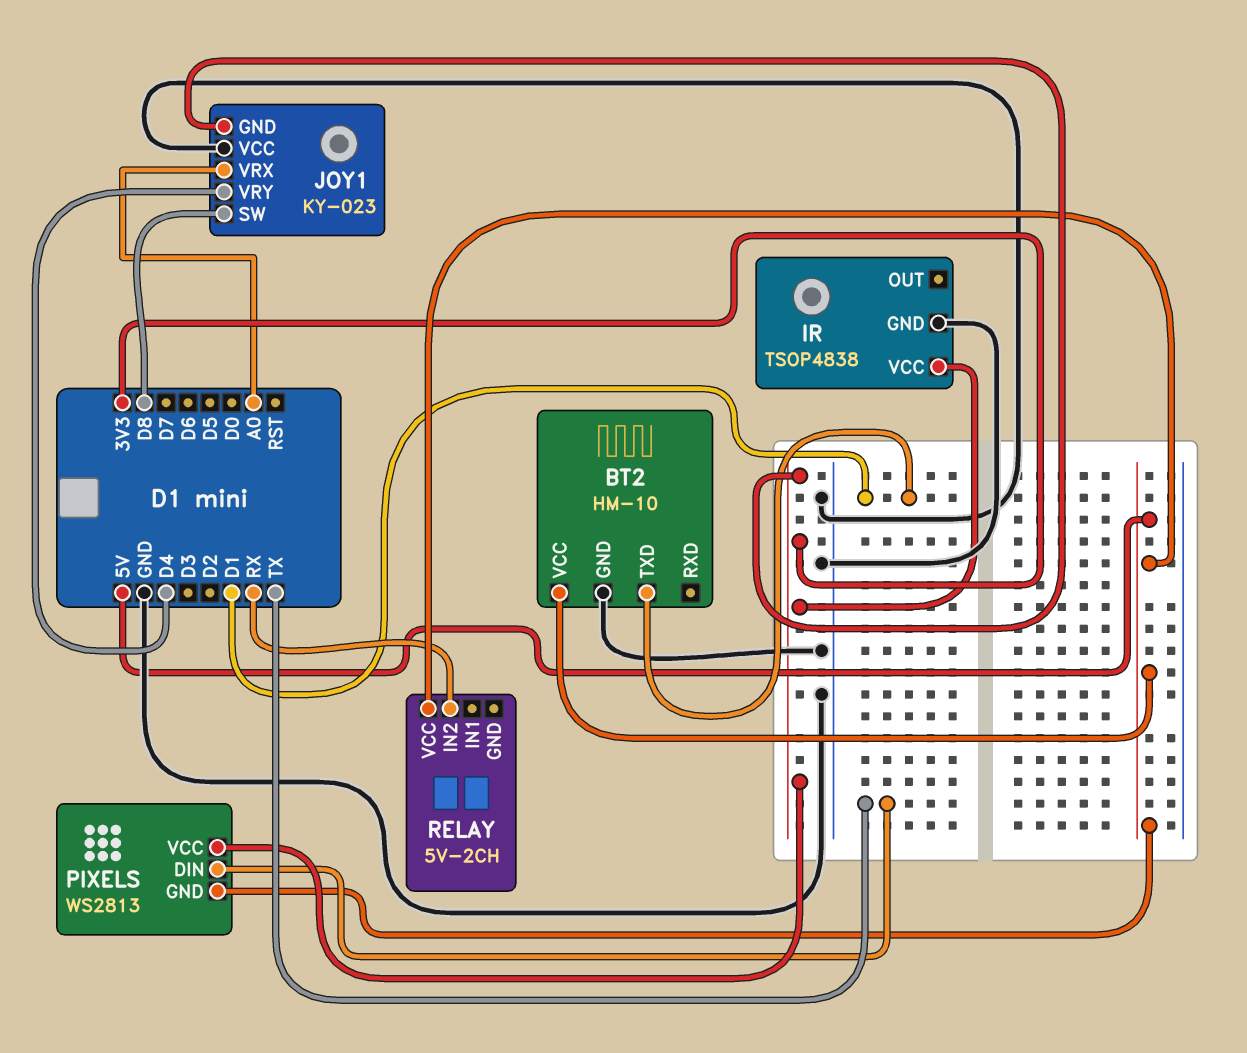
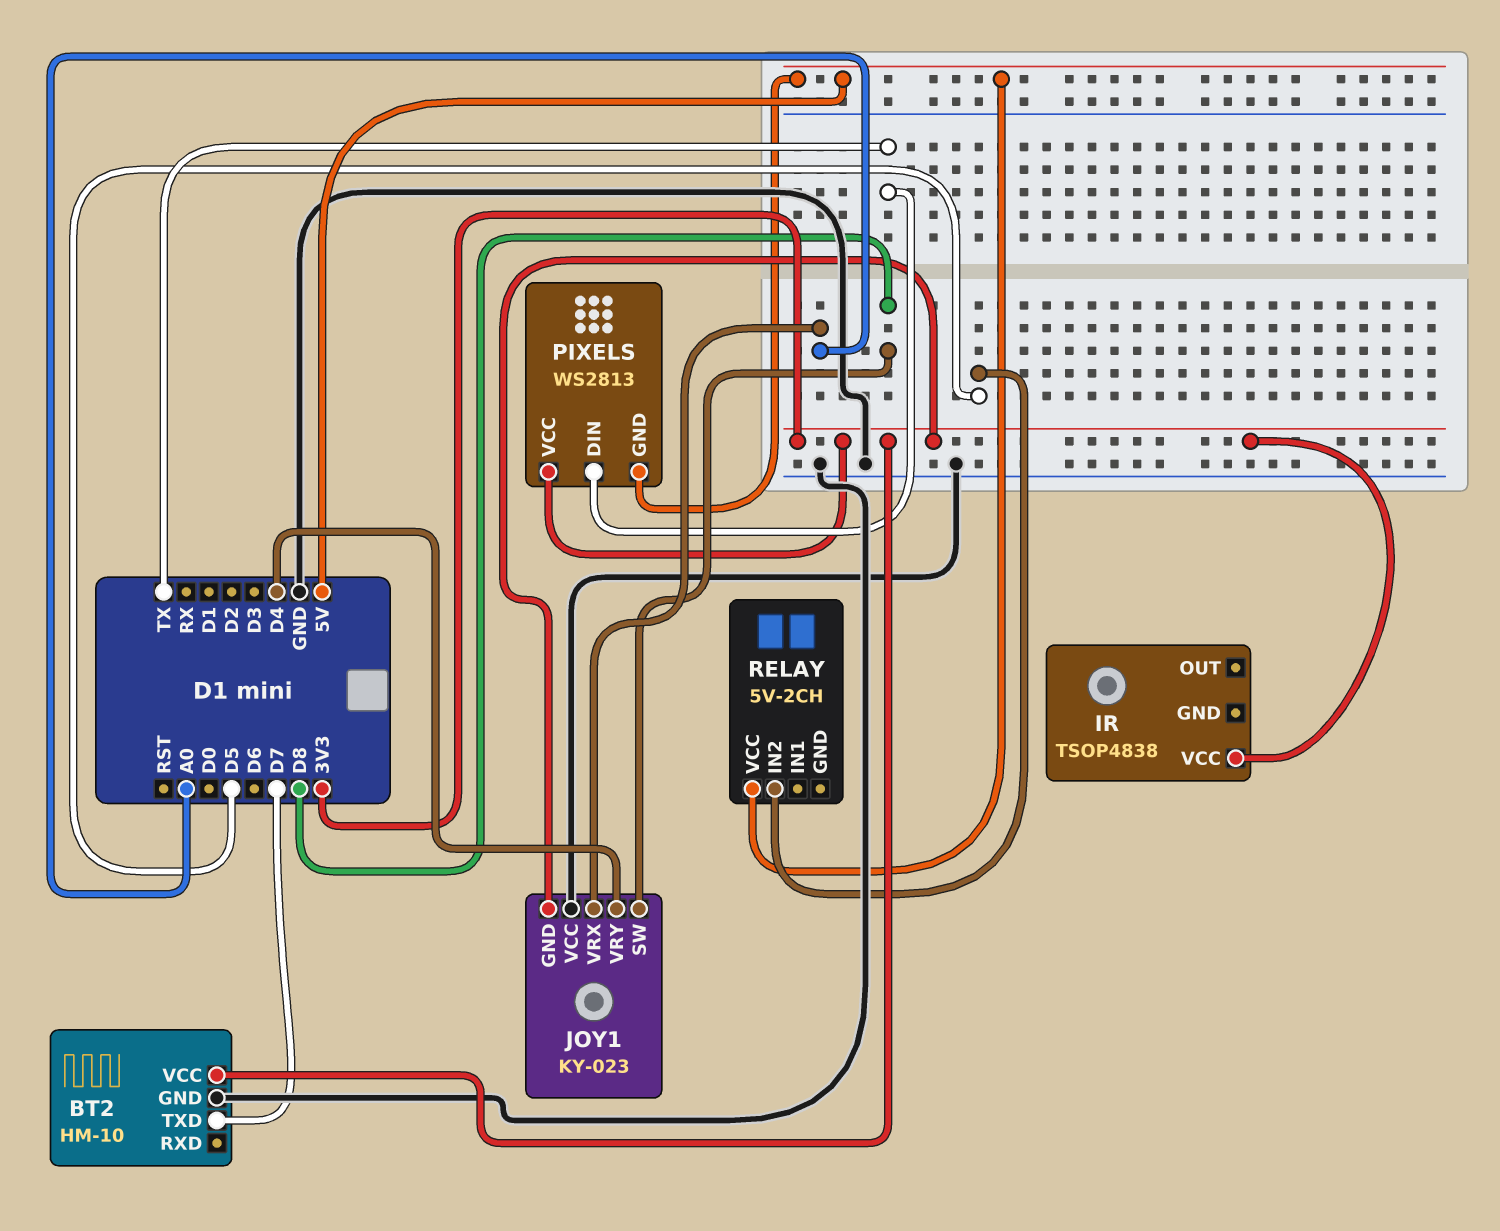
BT2 pin TXD: D1 -> D7
BT2 pin VCC: 5V -> 3V3
IR pin GND: GND -> none
RELAY pin IN2: RX -> D5

